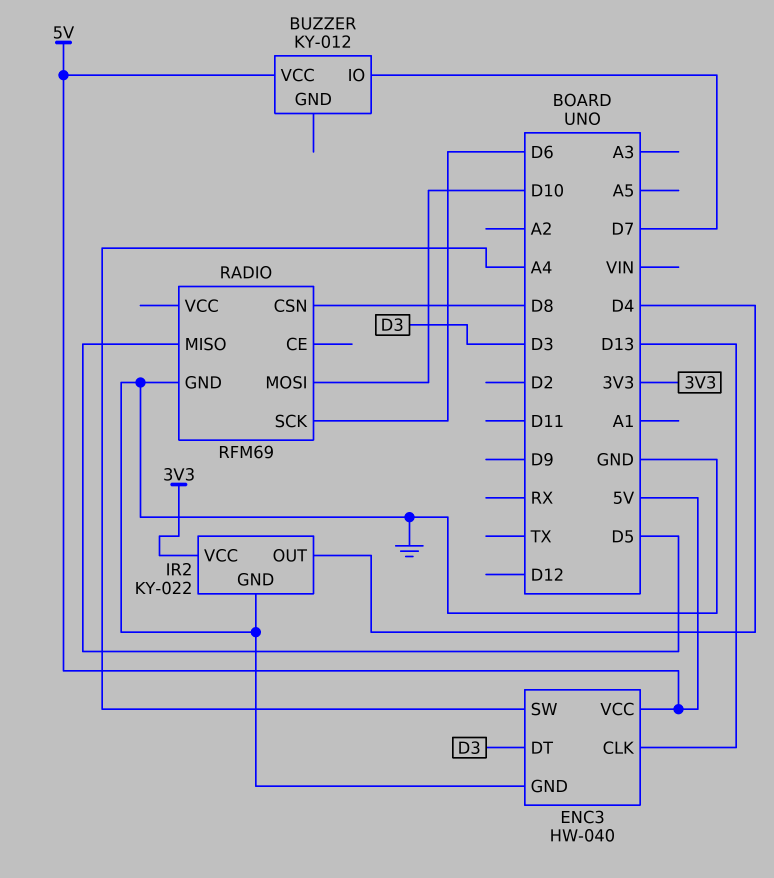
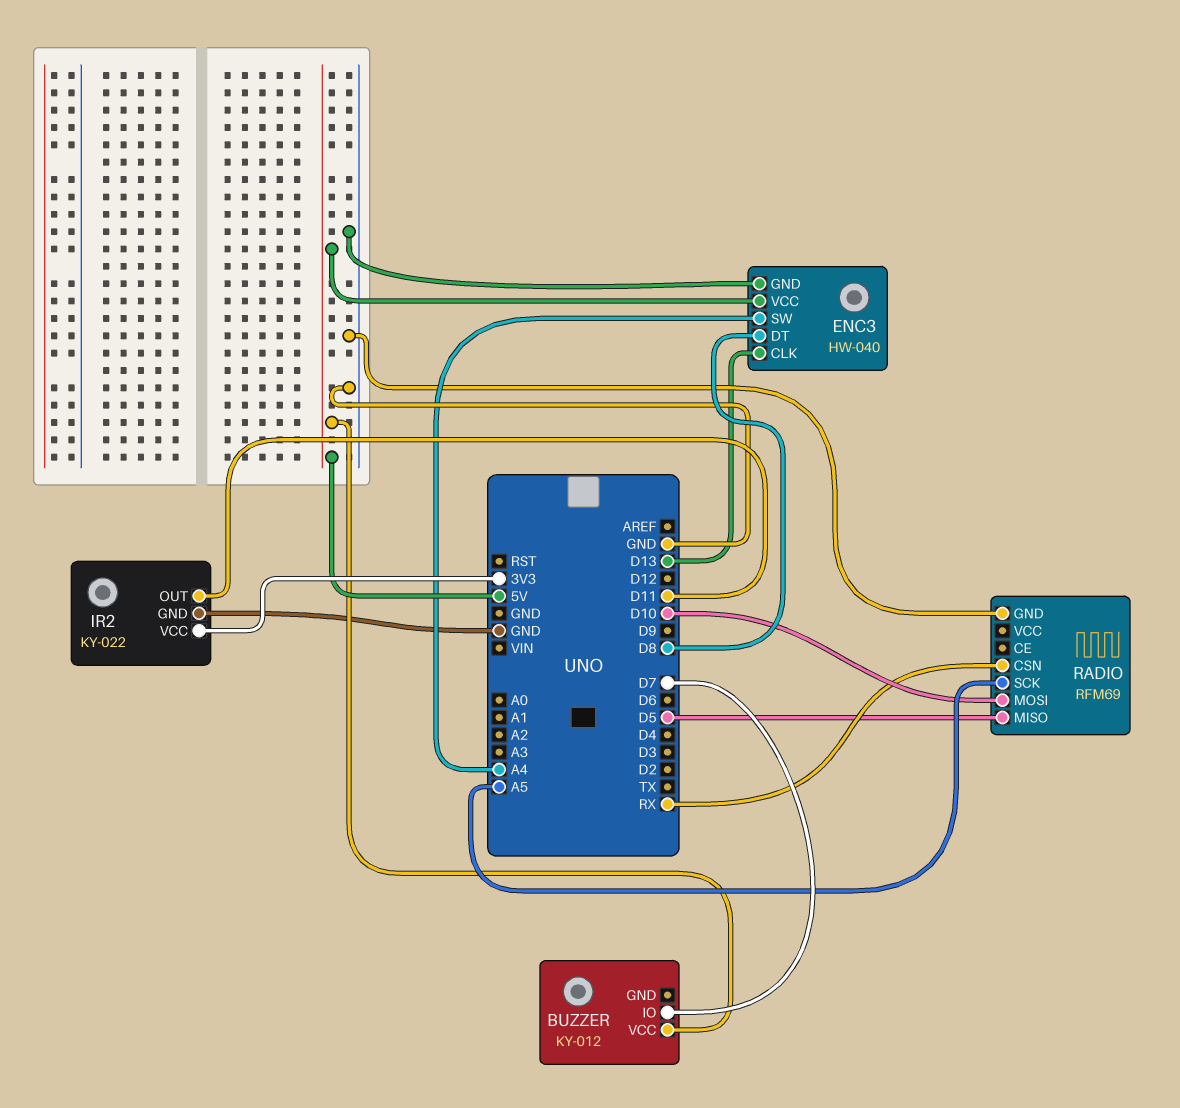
ENC3 pin DT: D3 -> D8
IR2 pin OUT: D4 -> D11
RADIO pin CSN: D8 -> RX
RADIO pin SCK: D6 -> A5

